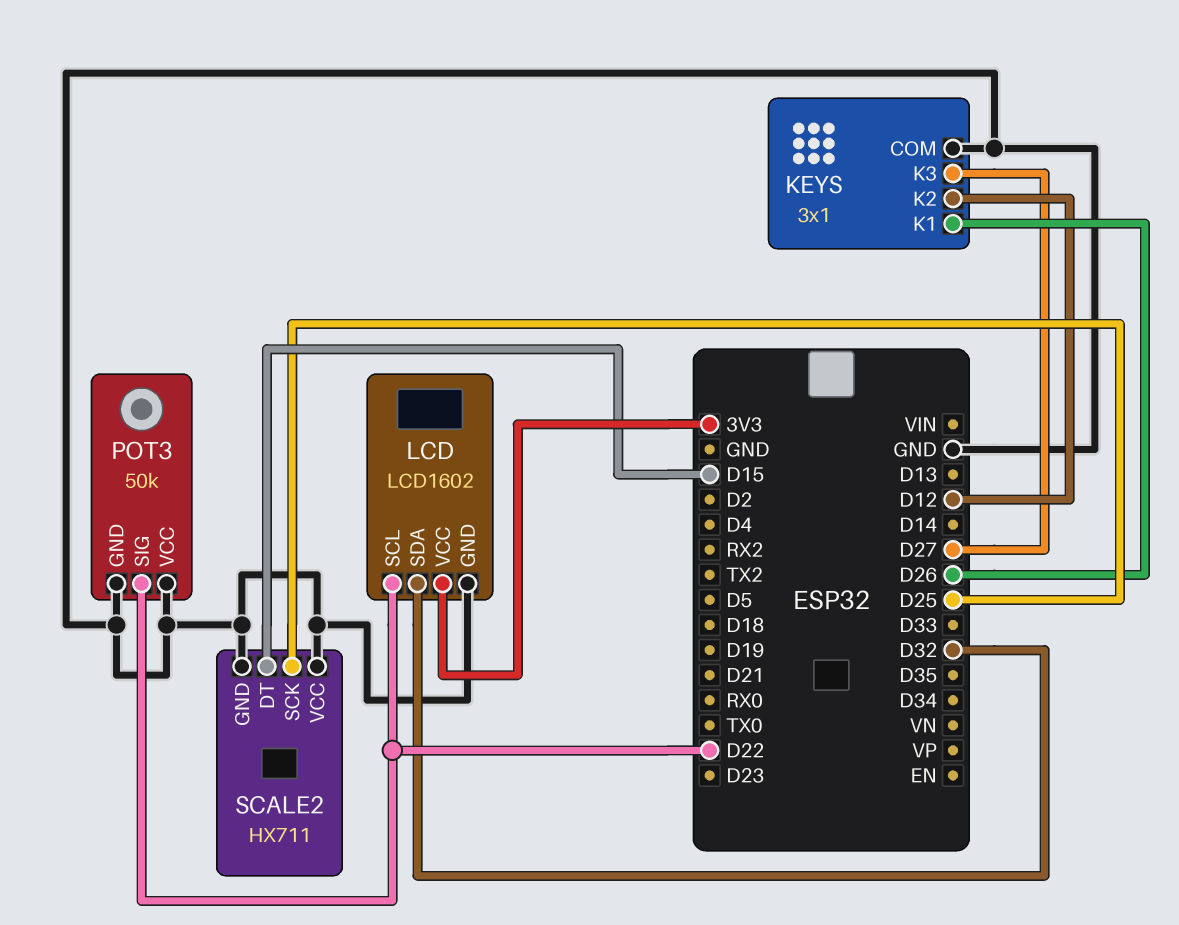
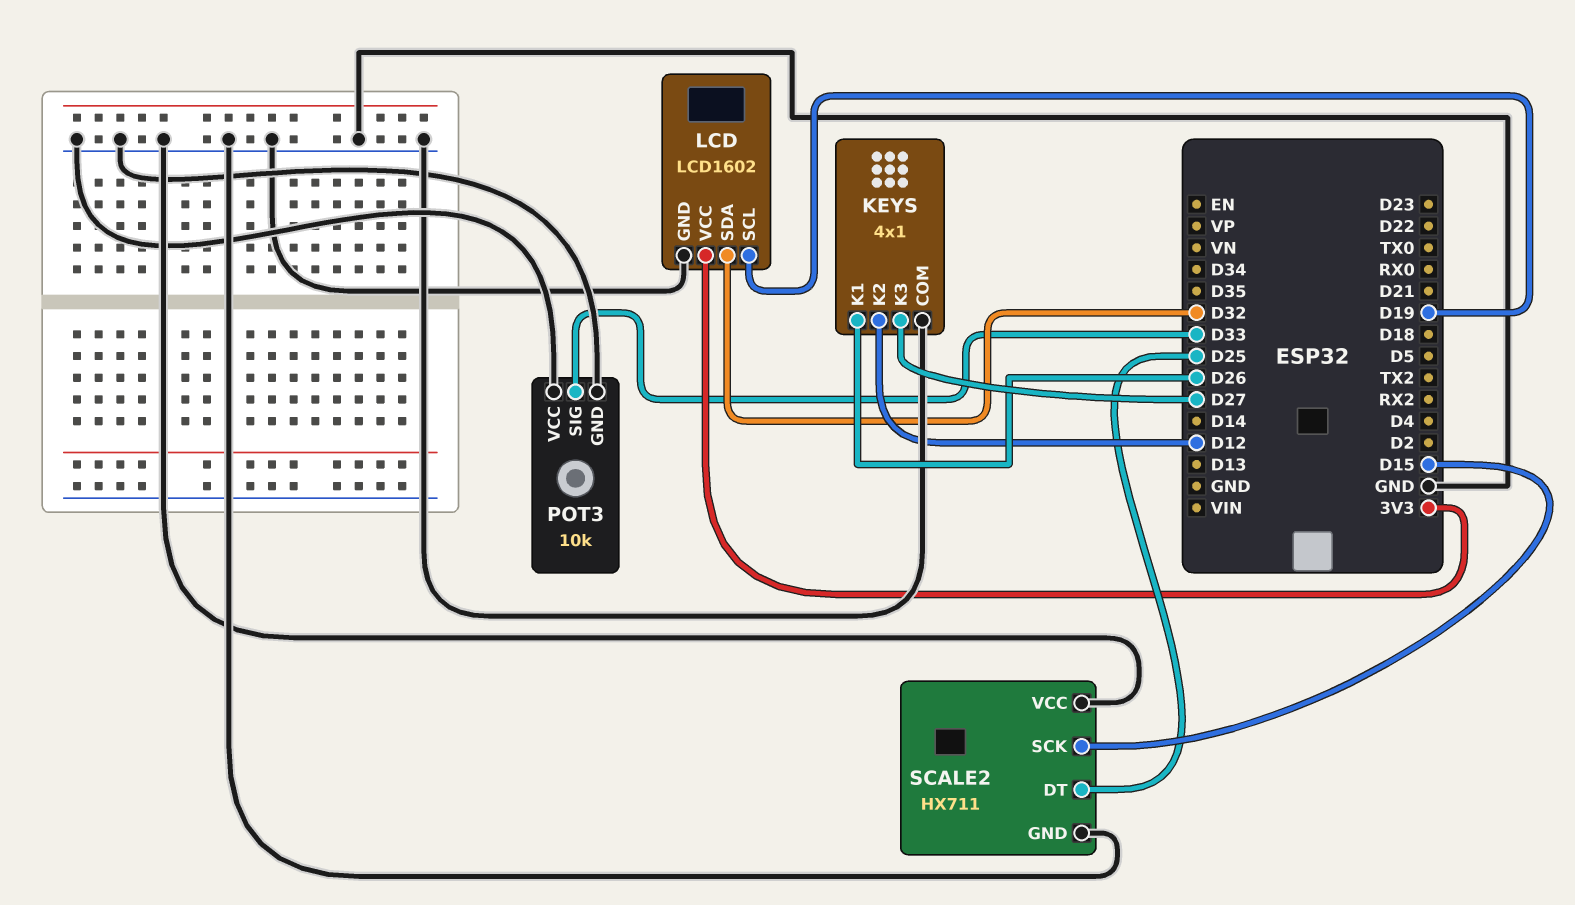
KEYS: 3x1 -> 4x1
LCD pin SCL: D22 -> D19
POT3: 50k -> 10k
POT3 pin SIG: D22 -> D33
SCALE2 pin DT: D15 -> D25
SCALE2 pin SCK: D25 -> D15

